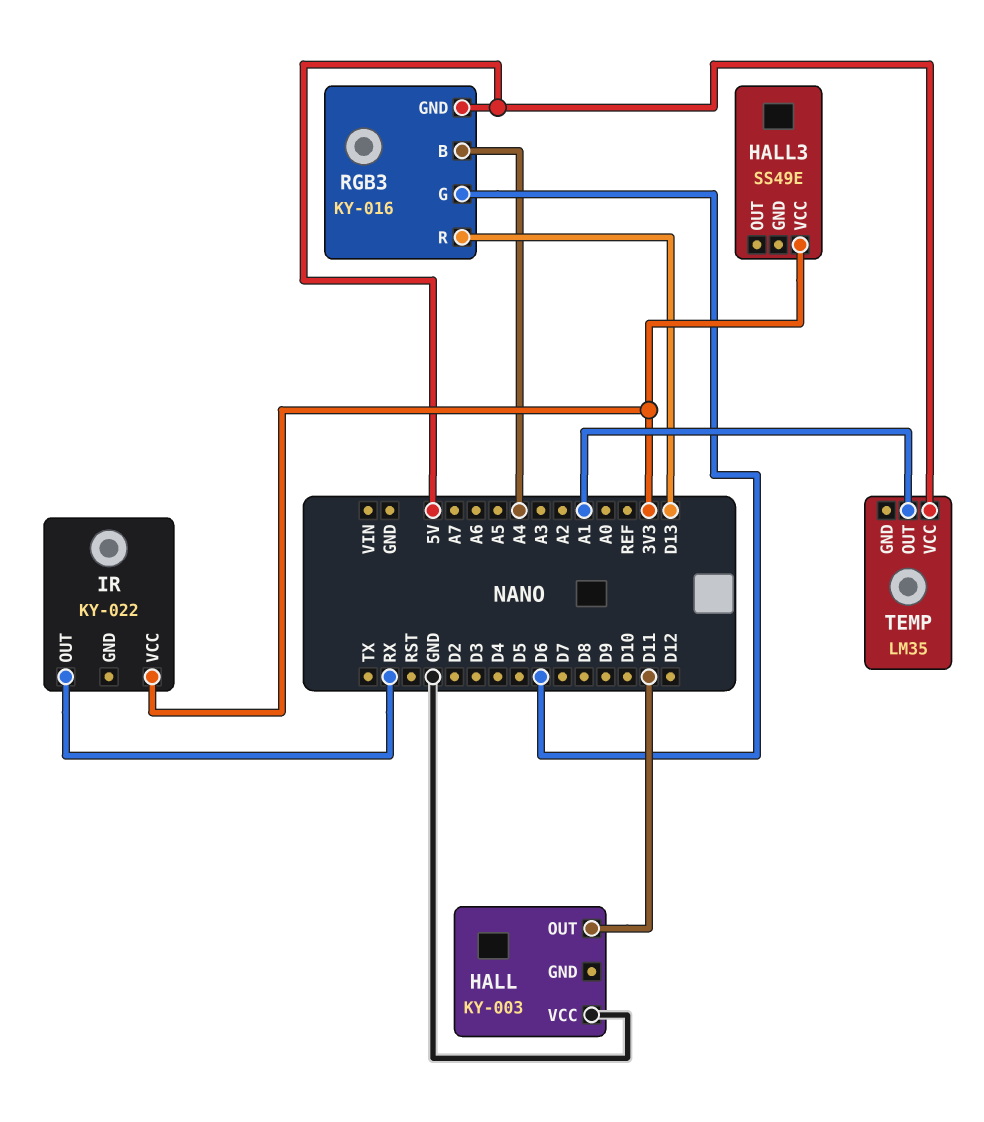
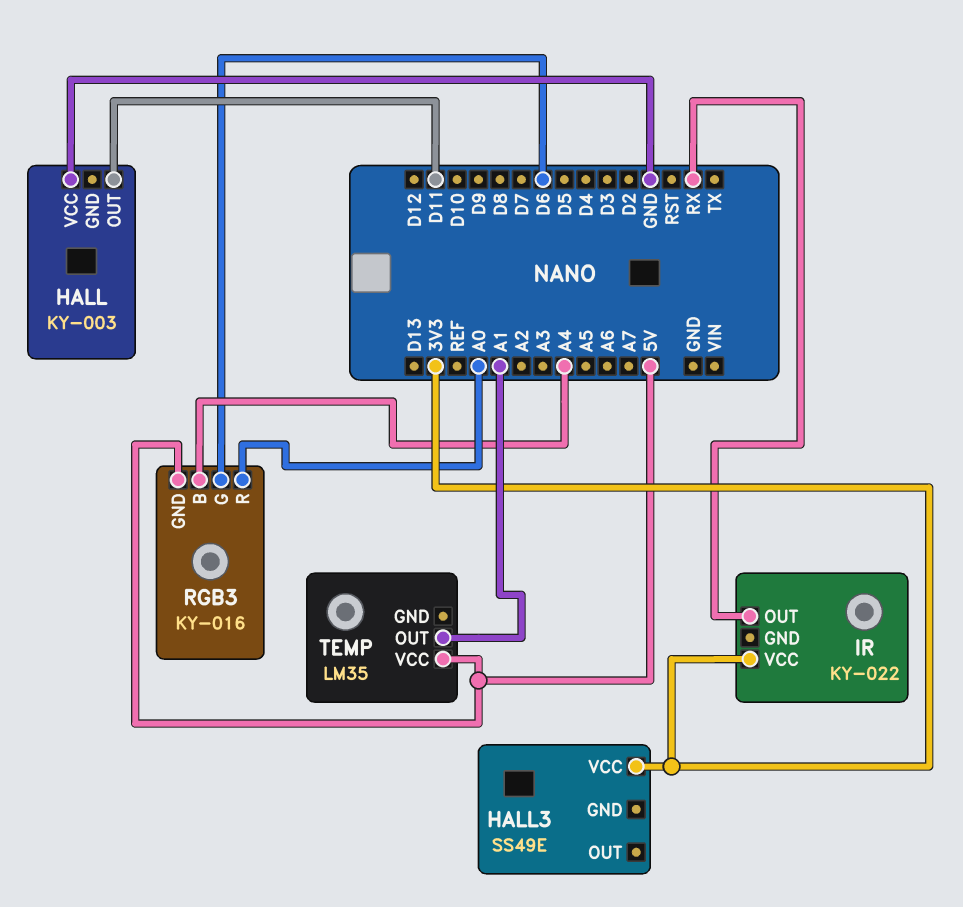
RGB3 pin R: D13 -> A0

